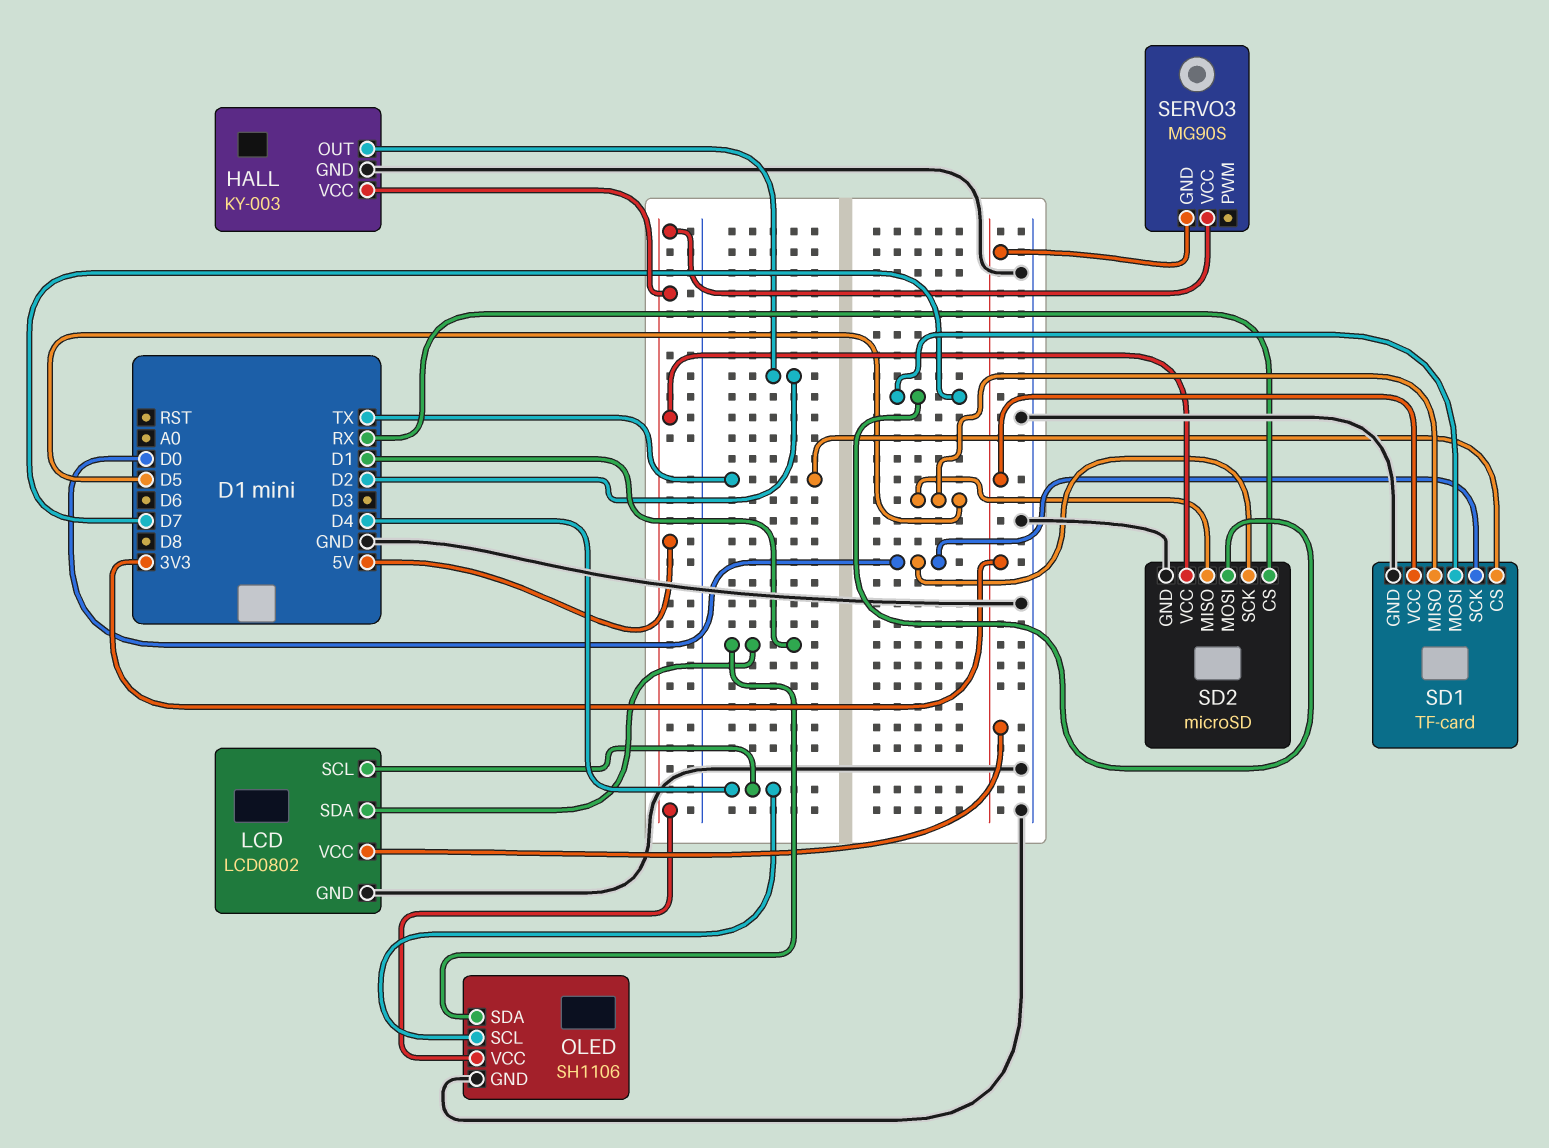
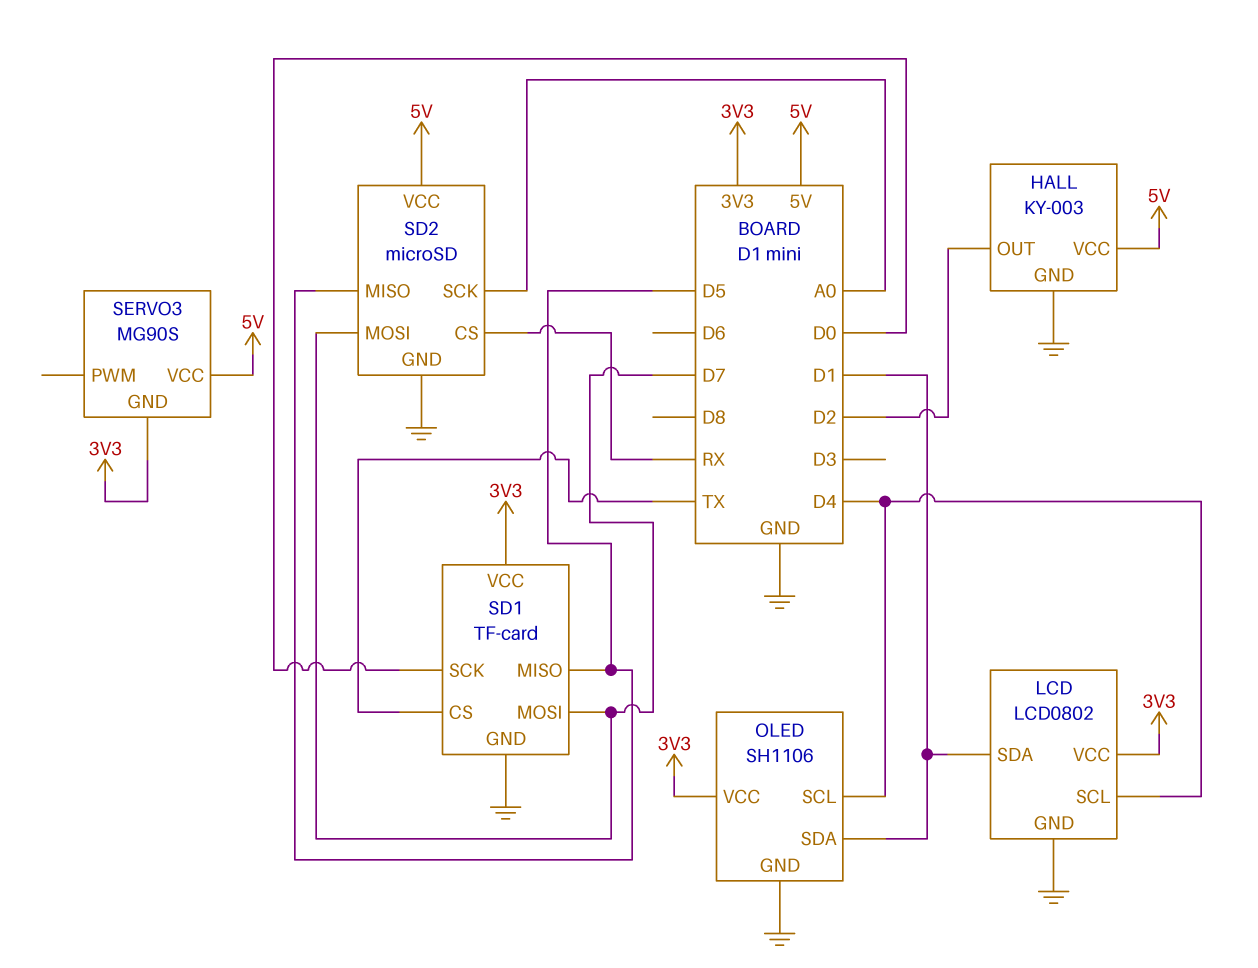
OLED pin VCC: 5V -> 3V3
SD2 pin SCK: D0 -> A0

